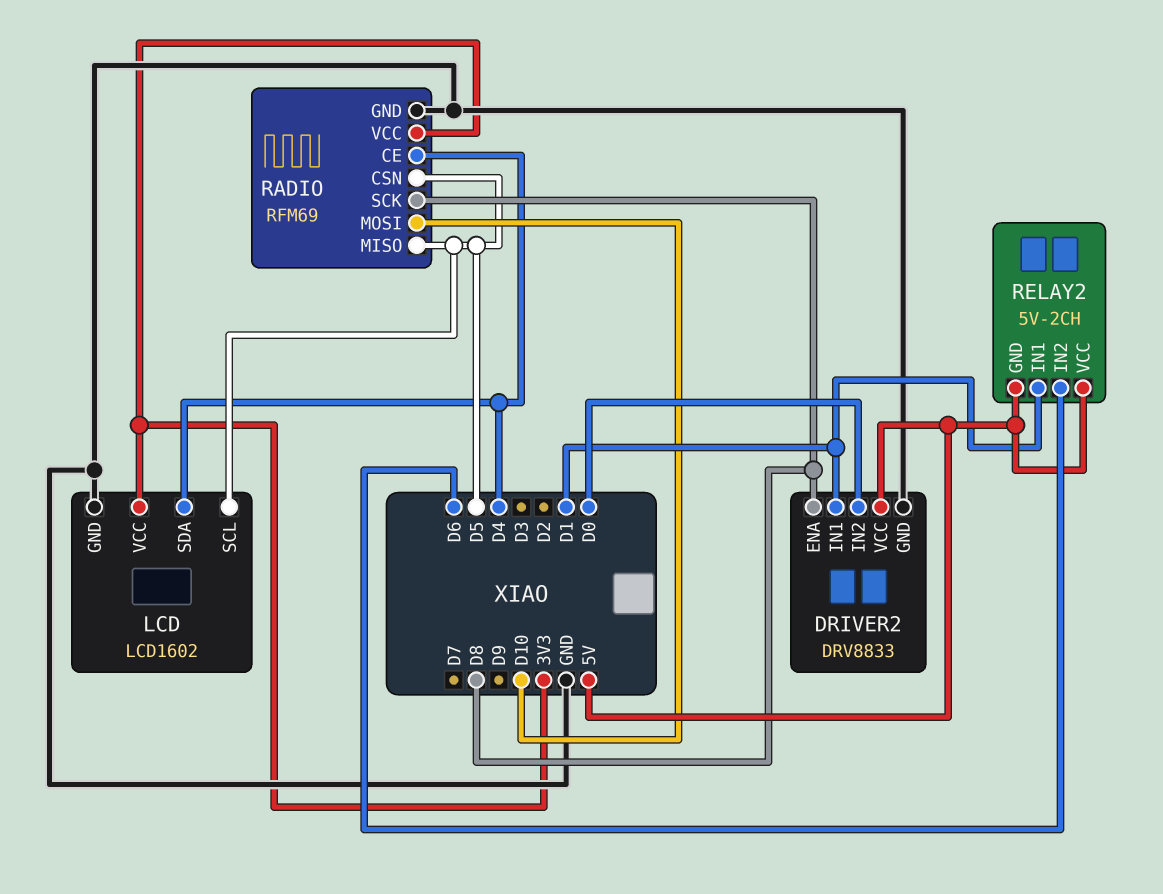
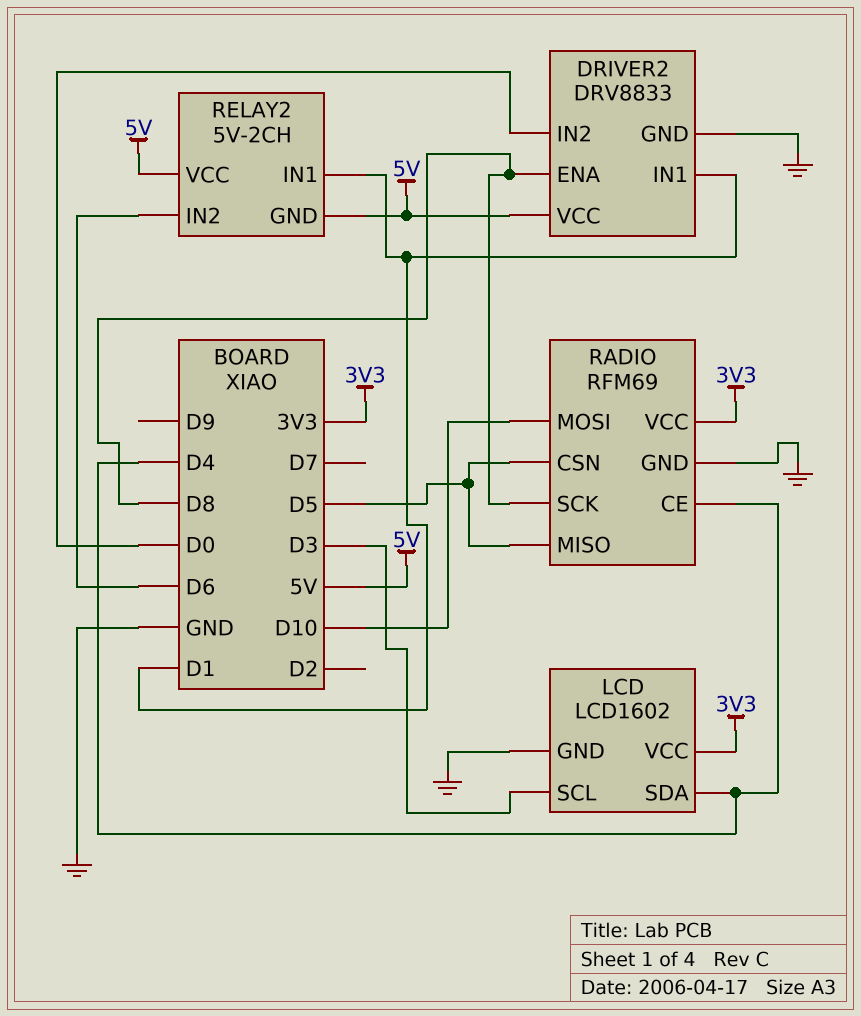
LCD pin SCL: D5 -> D3

